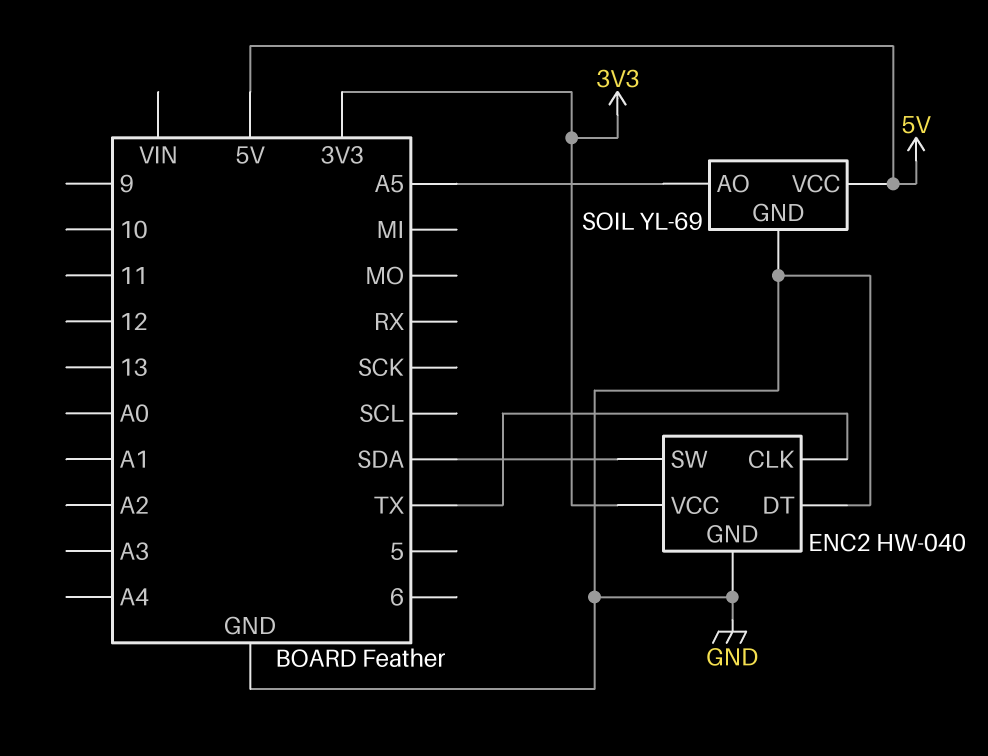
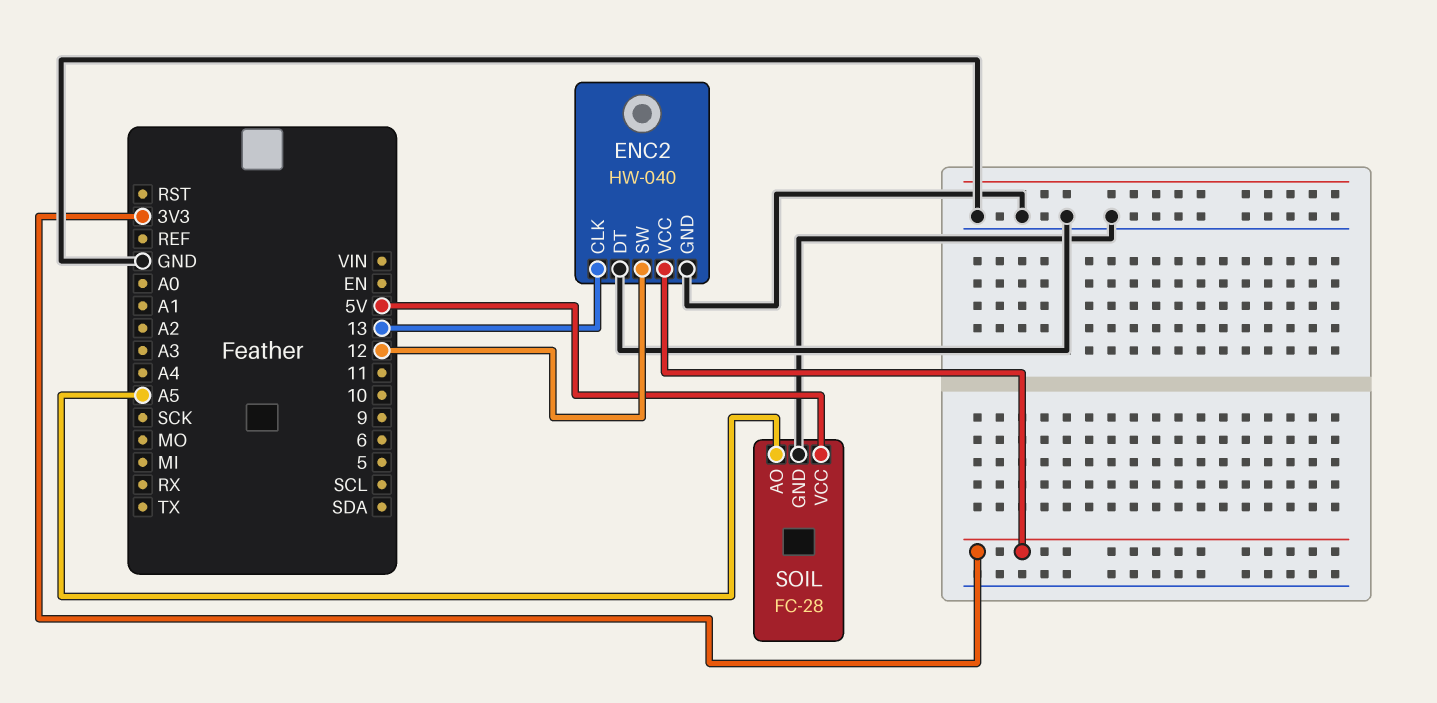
ENC2 pin CLK: TX -> 13
ENC2 pin SW: SDA -> 12
SOIL: YL-69 -> FC-28

